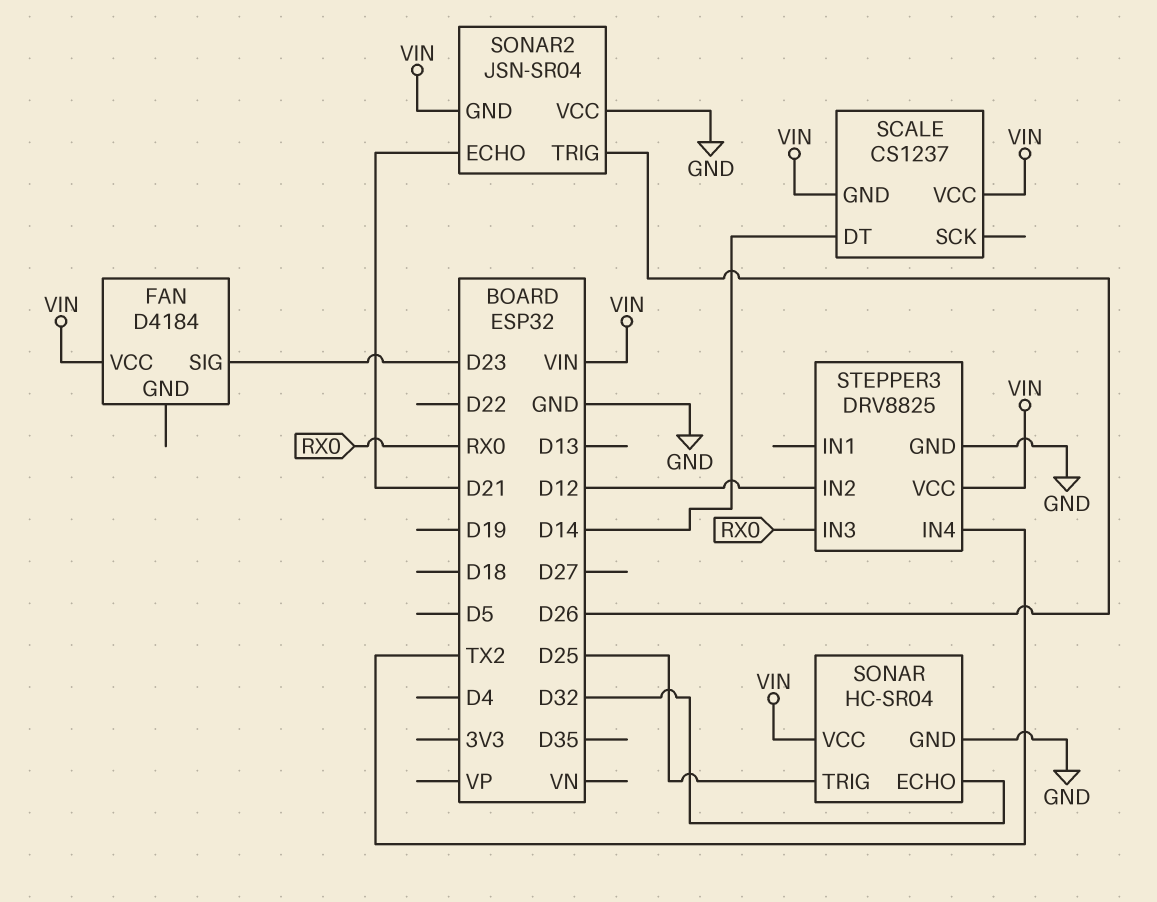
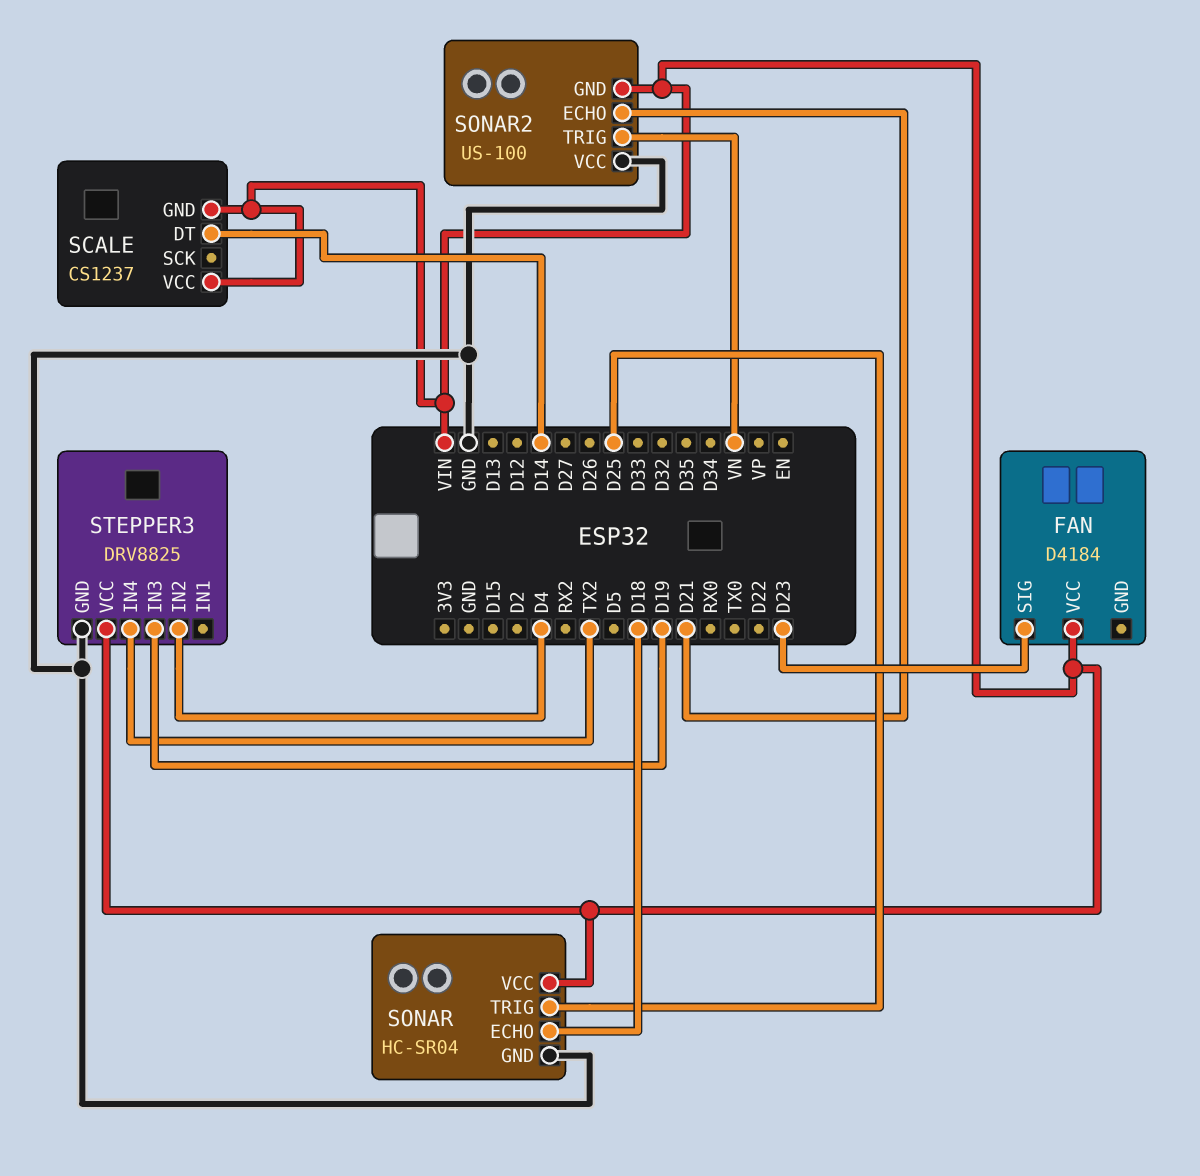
SONAR pin ECHO: D32 -> D18
SONAR2: JSN-SR04 -> US-100
SONAR2 pin TRIG: D26 -> VN
STEPPER3 pin IN2: D12 -> D4
STEPPER3 pin IN3: RX0 -> D19

